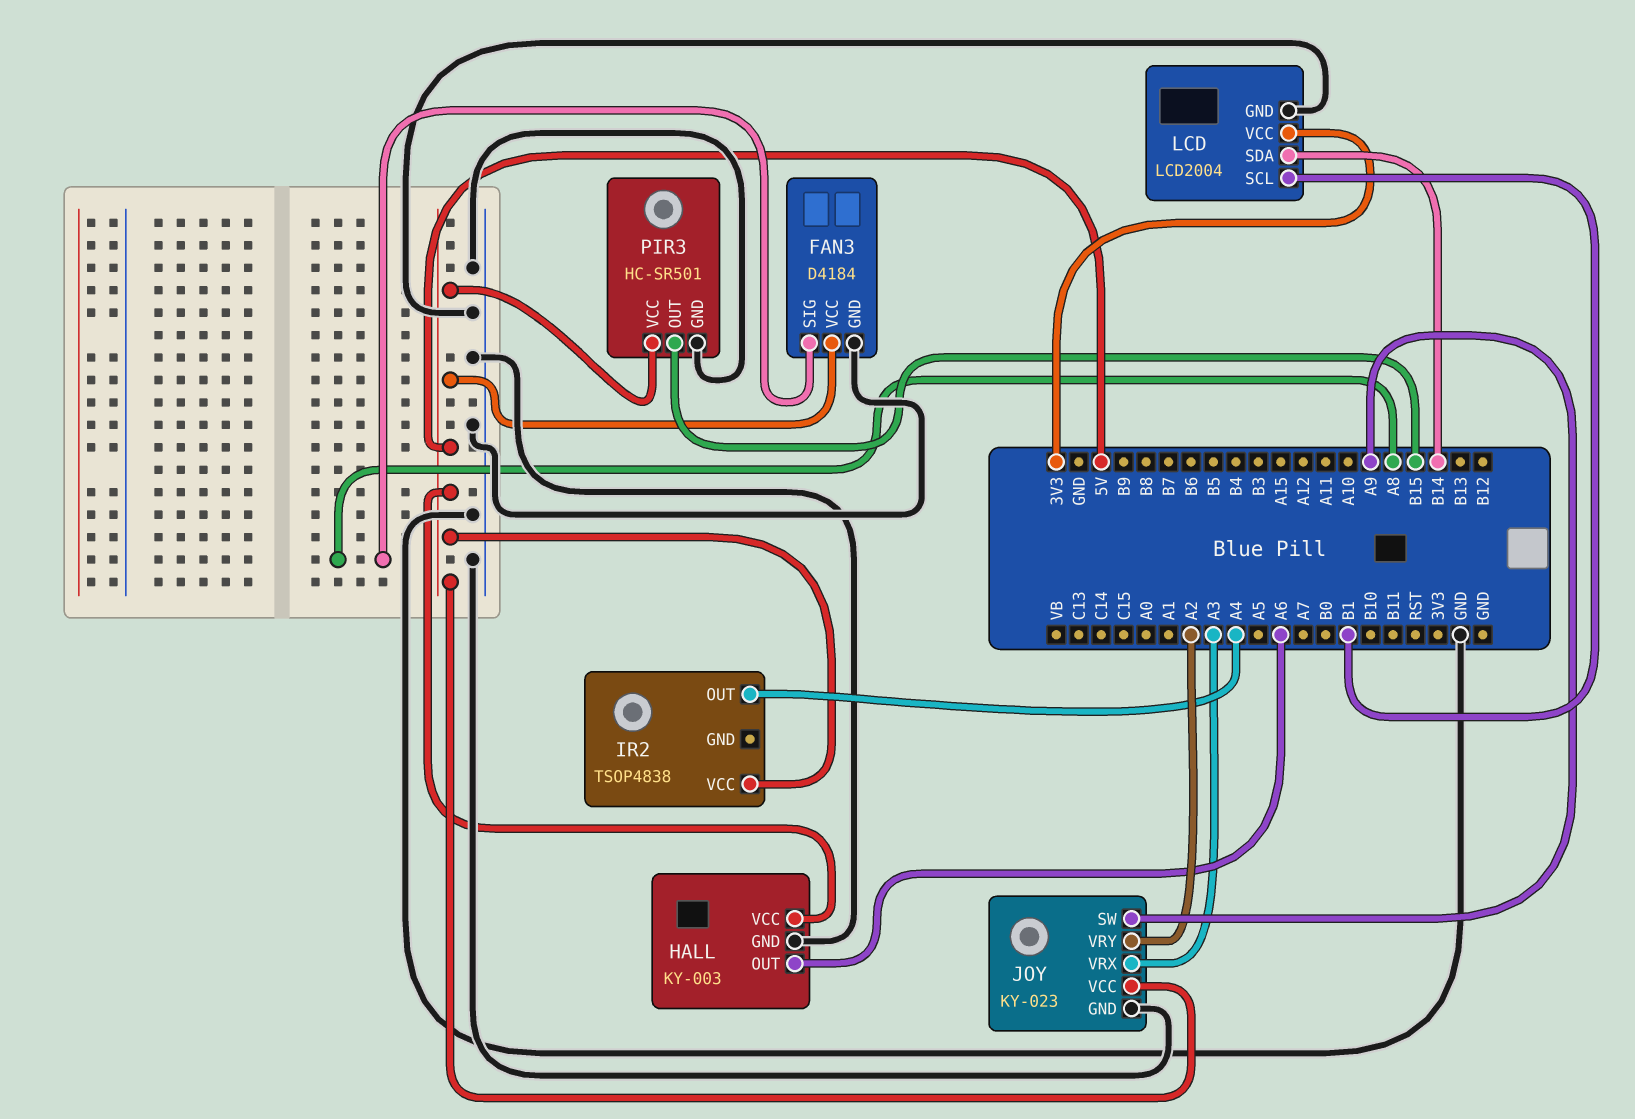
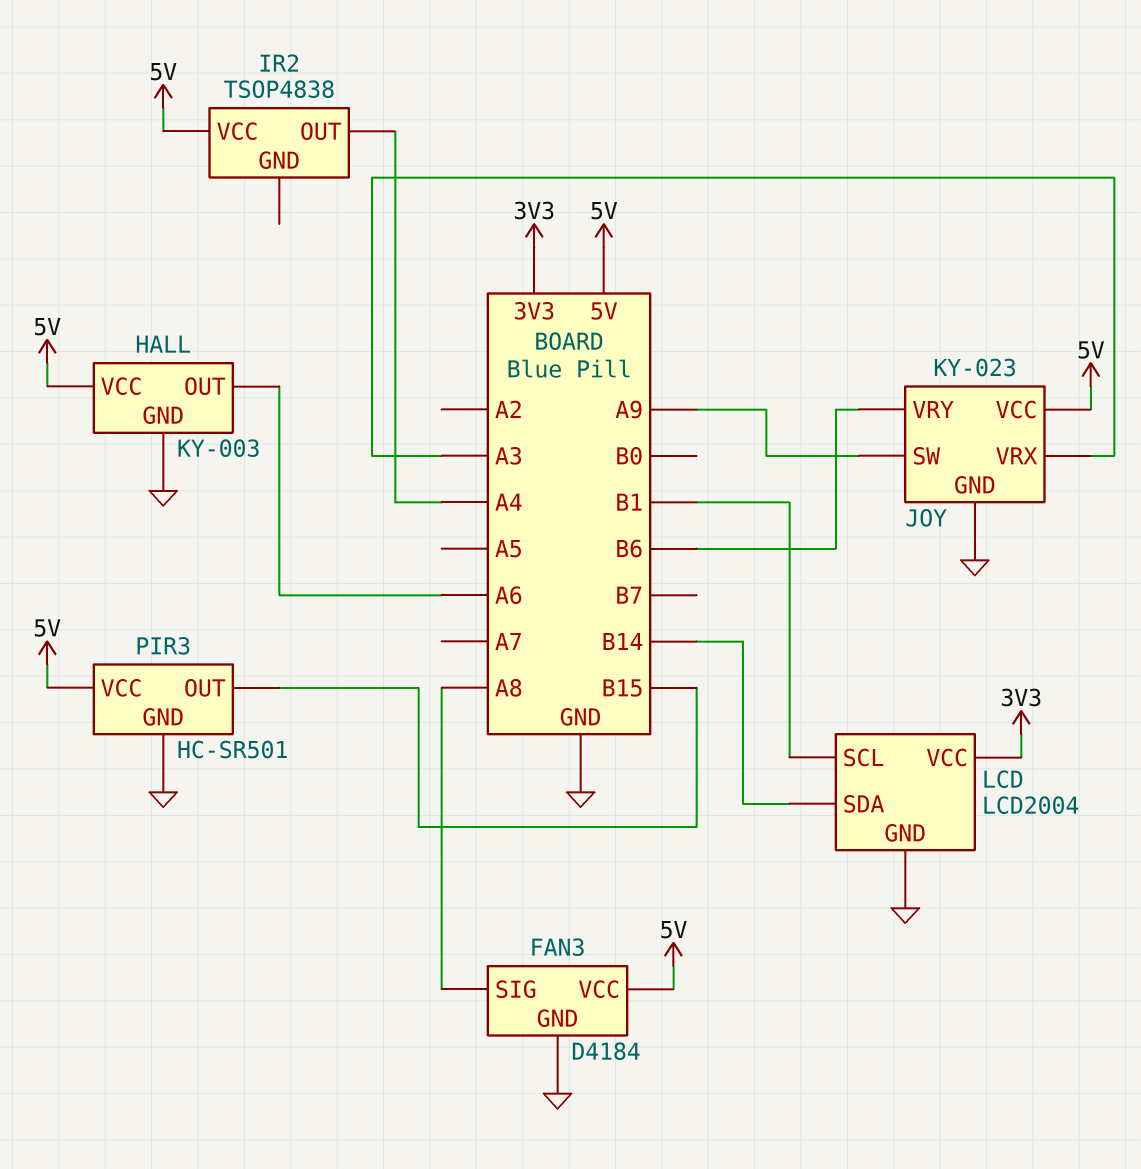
JOY pin VRY: A2 -> B6

